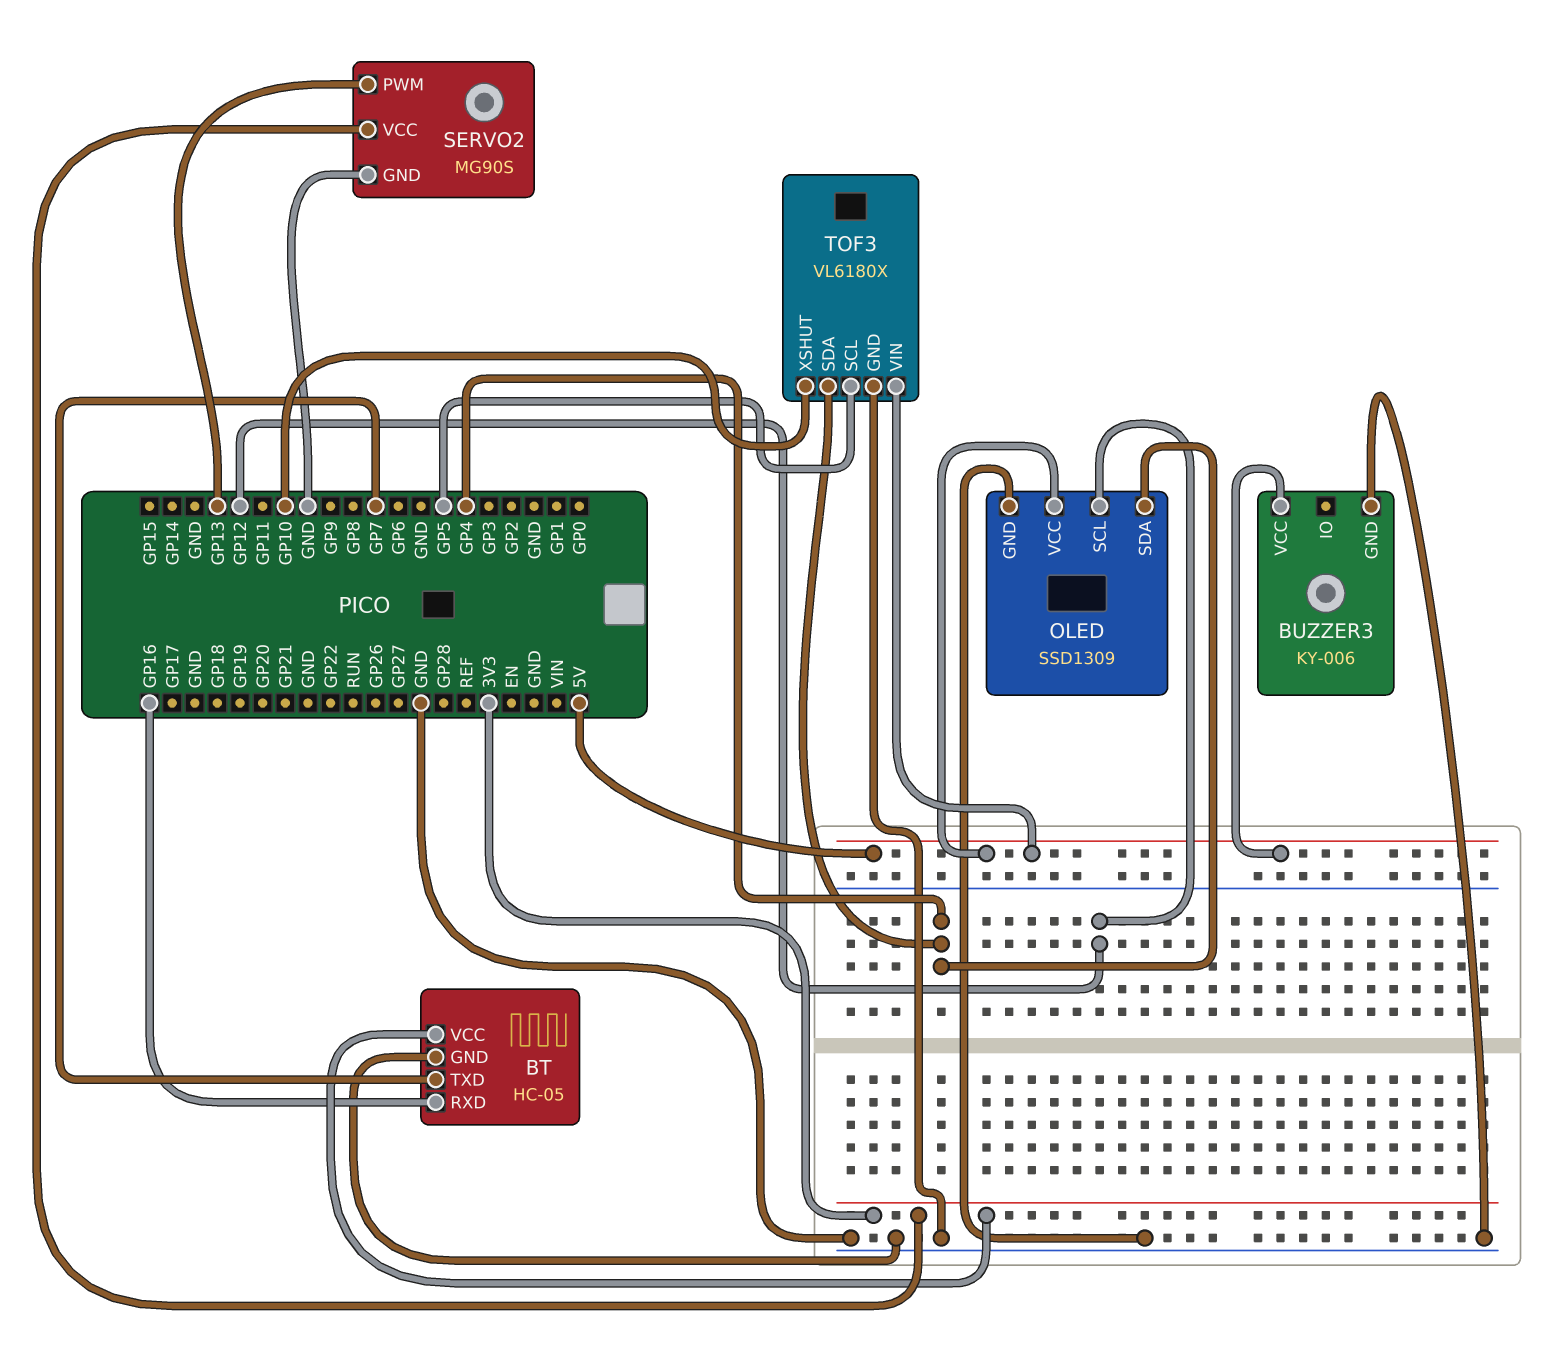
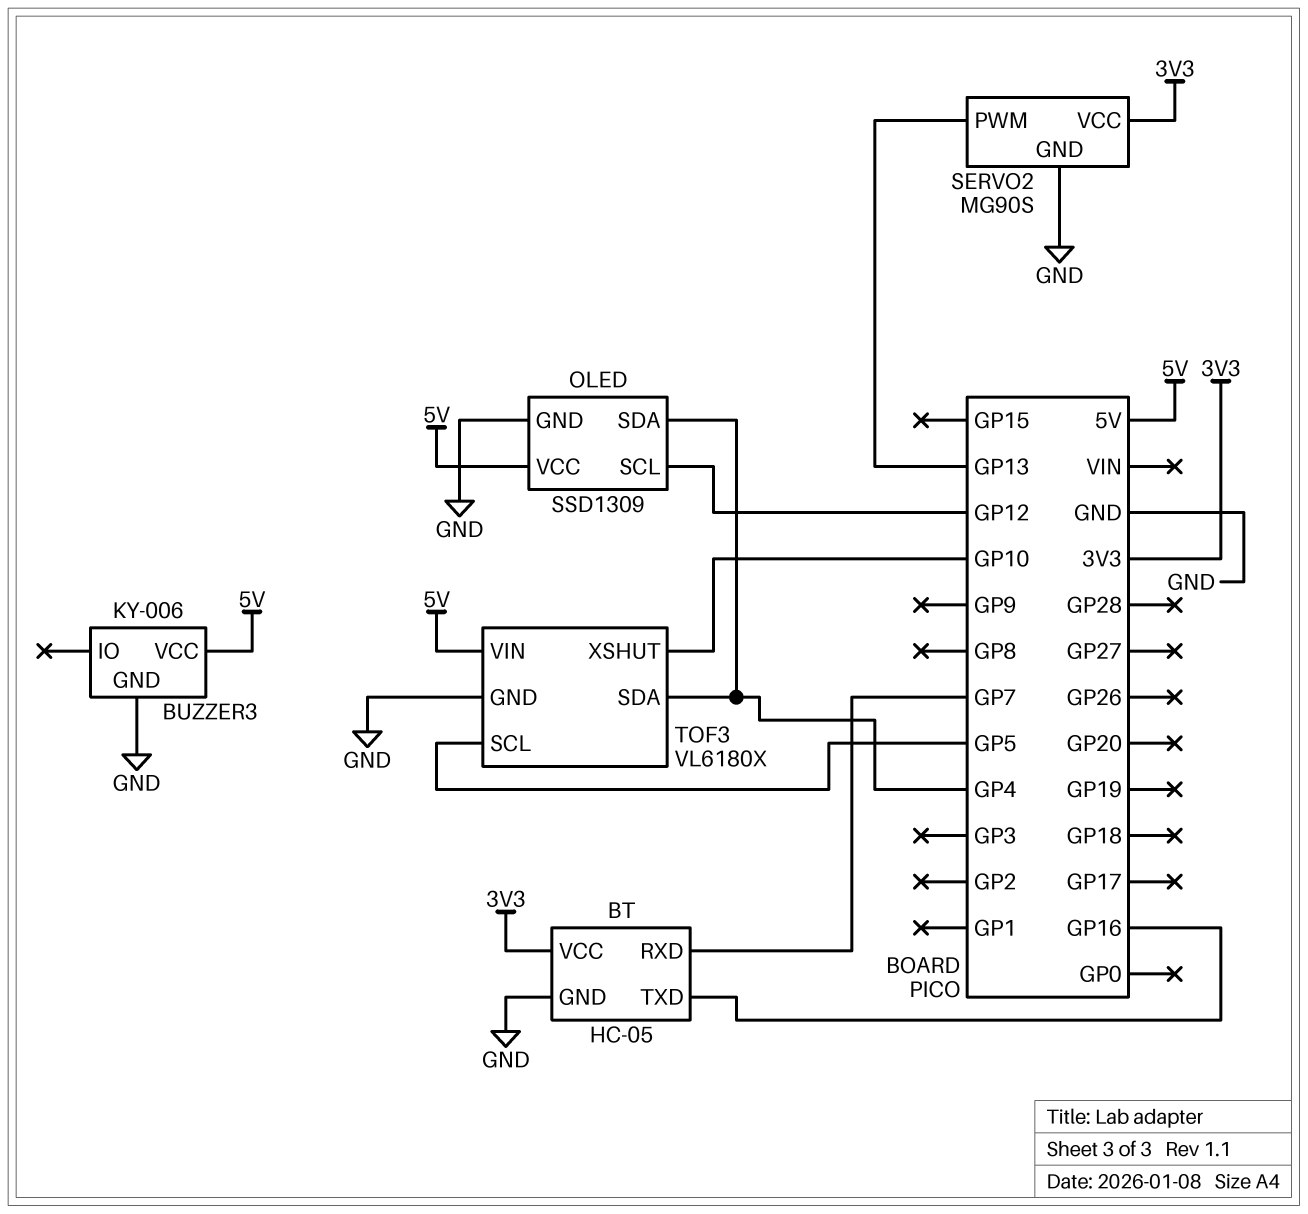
BT pin RXD: GP16 -> GP7
BT pin TXD: GP7 -> GP16

